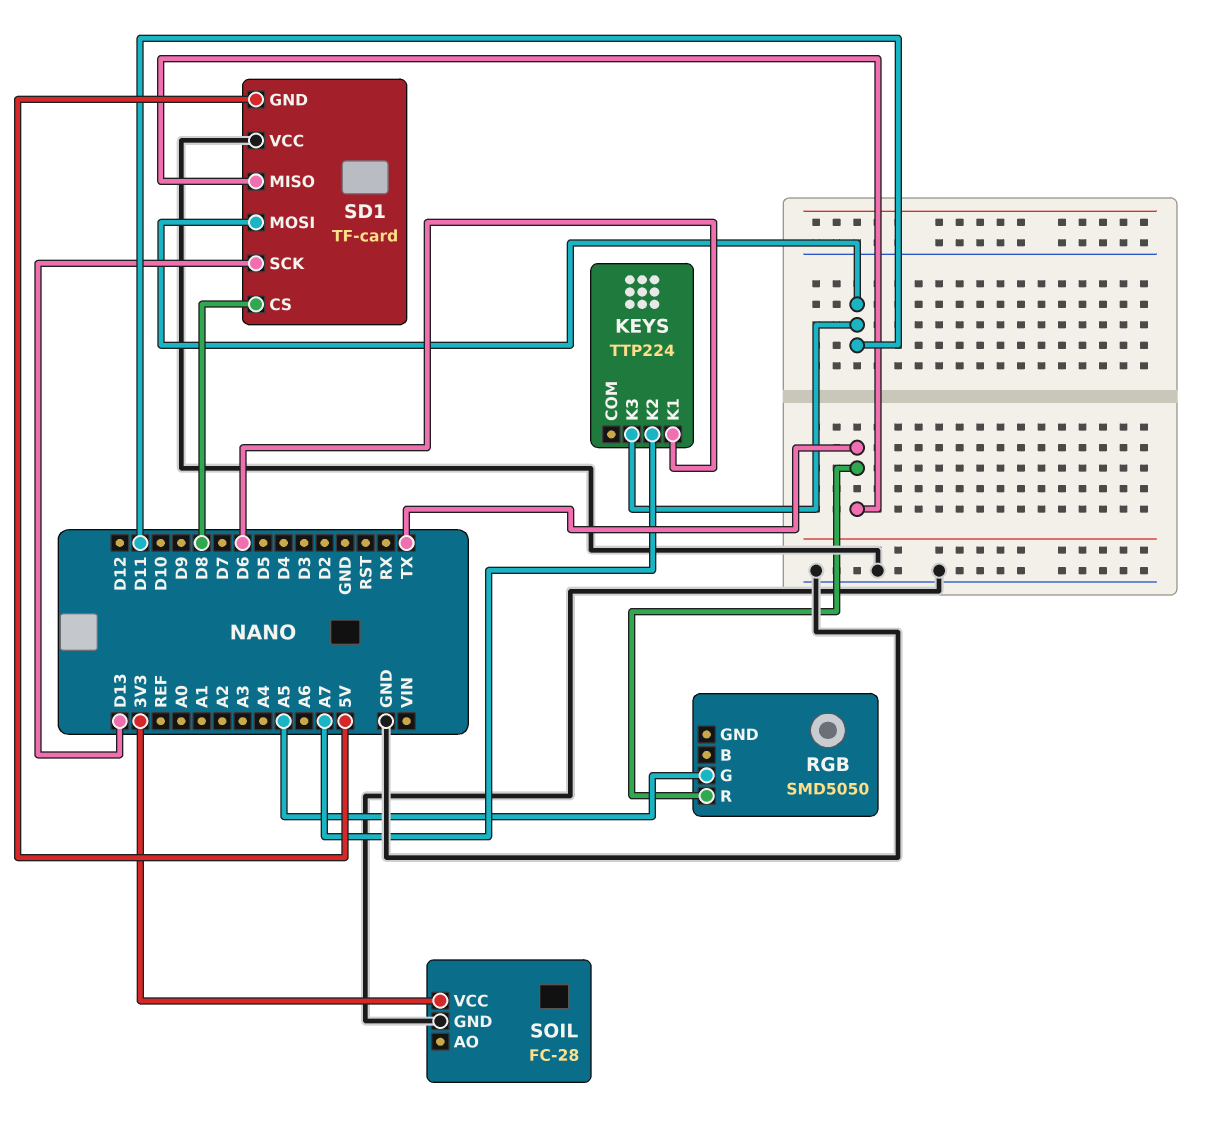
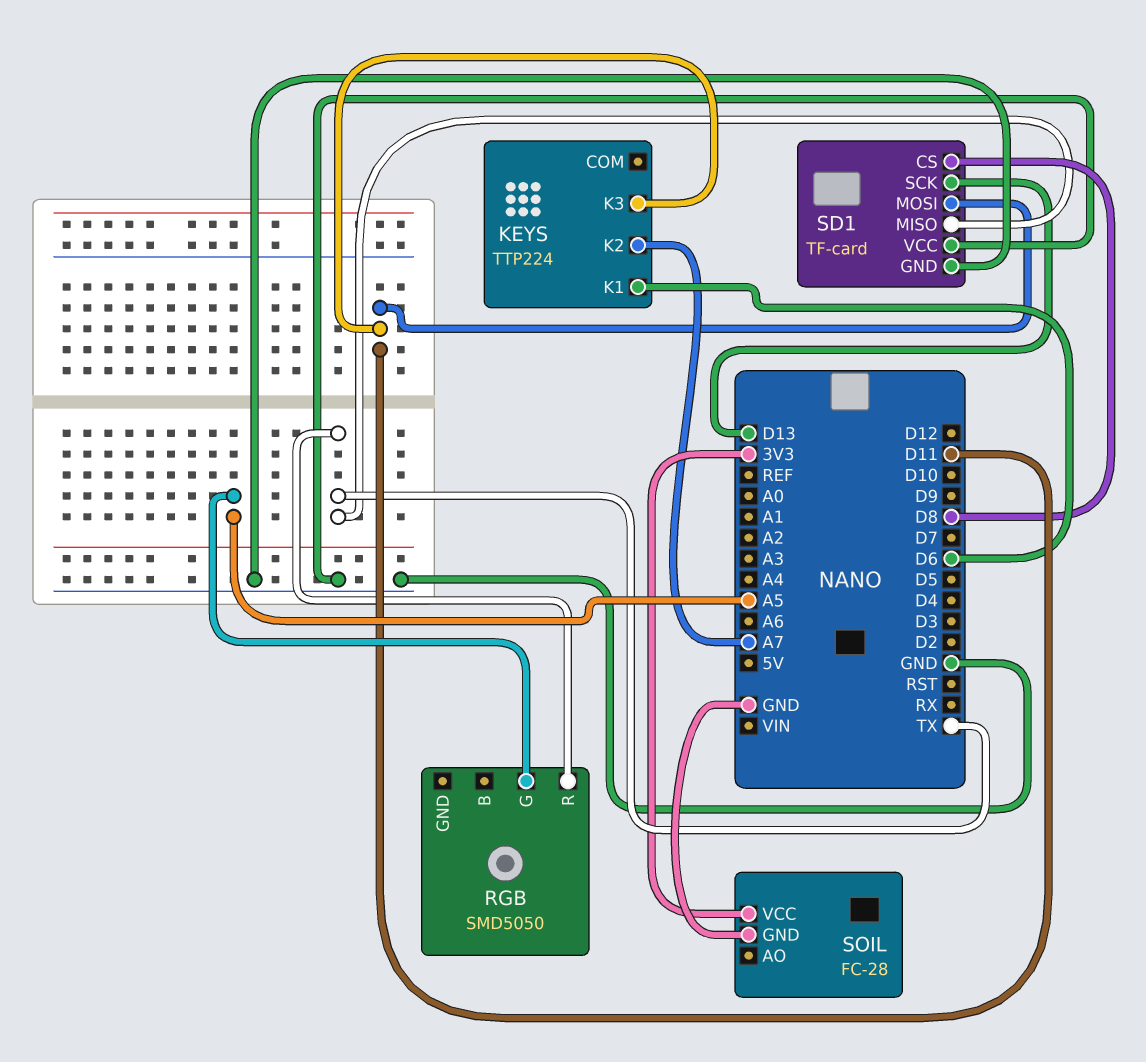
SD1 pin GND: 5V -> GND

